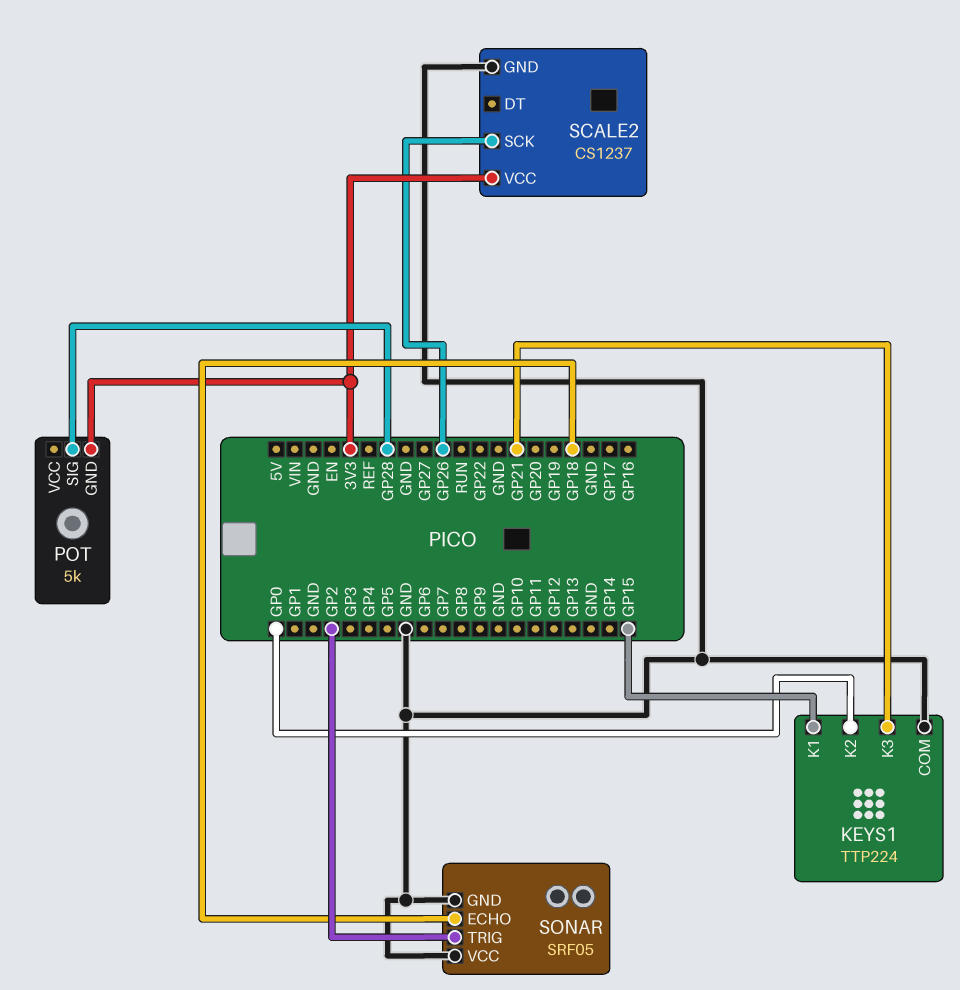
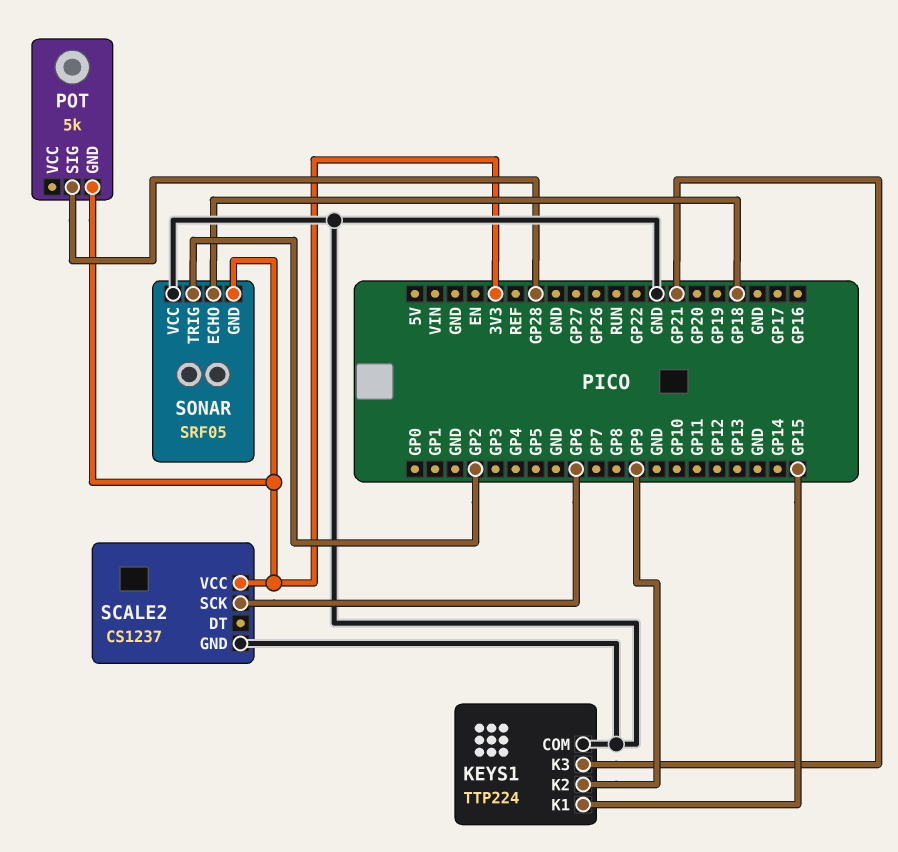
KEYS1 pin K2: GP0 -> GP9
SCALE2 pin SCK: GP26 -> GP6
SONAR pin GND: GND -> 3V3

